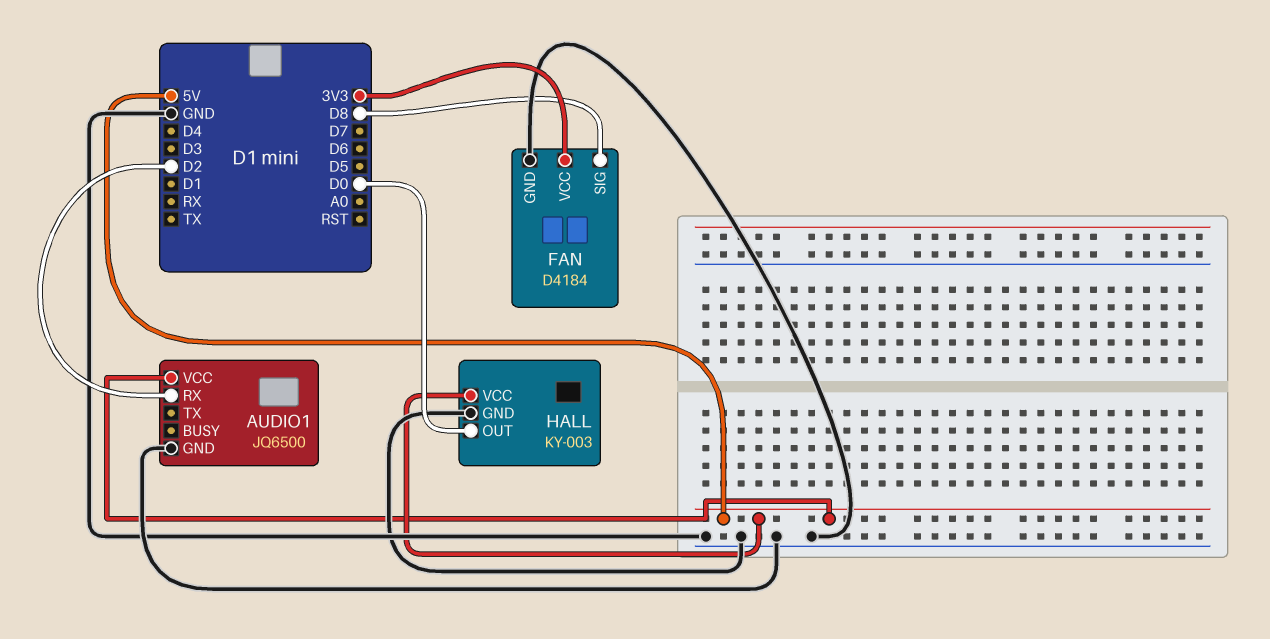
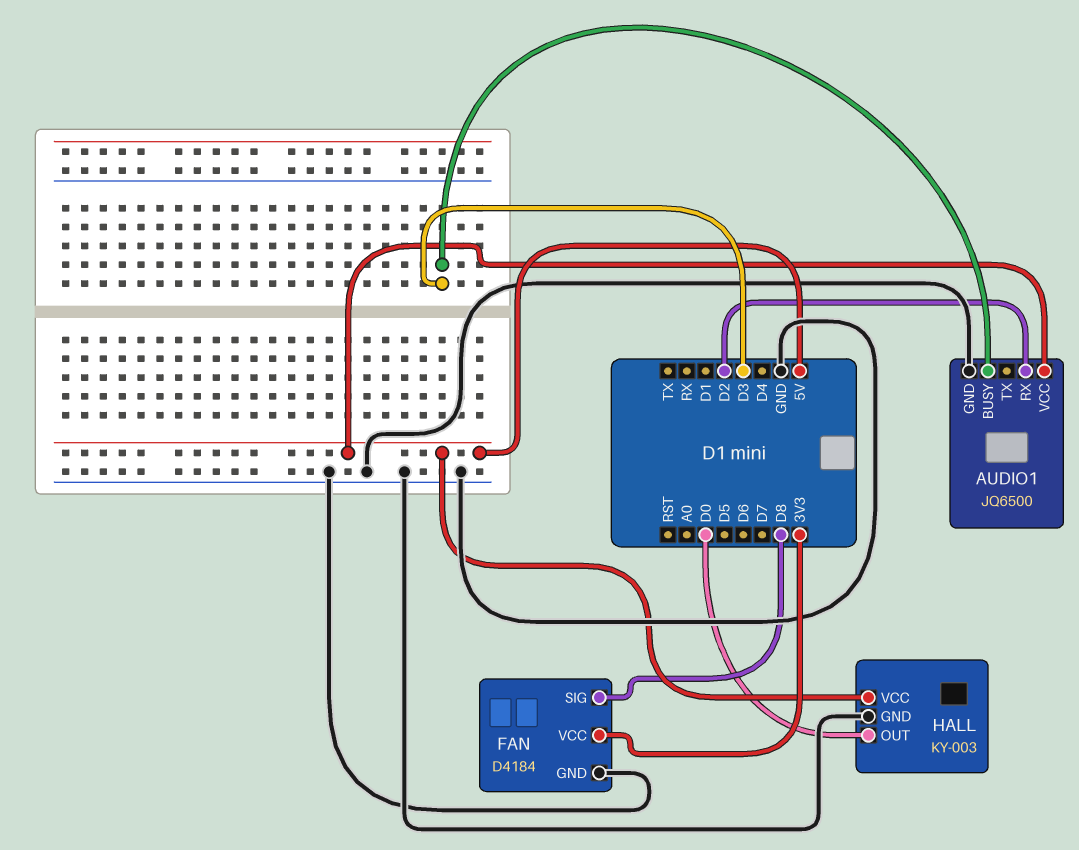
AUDIO1 pin BUSY: none -> D3

